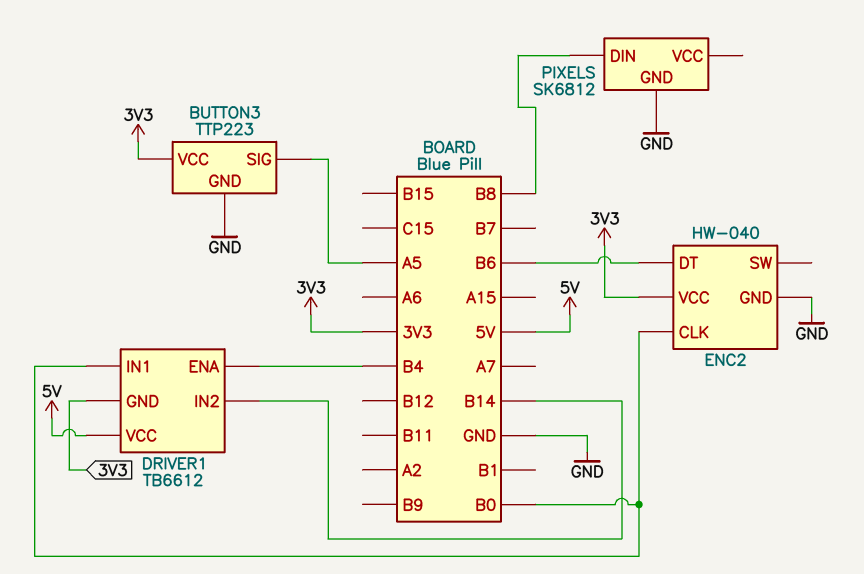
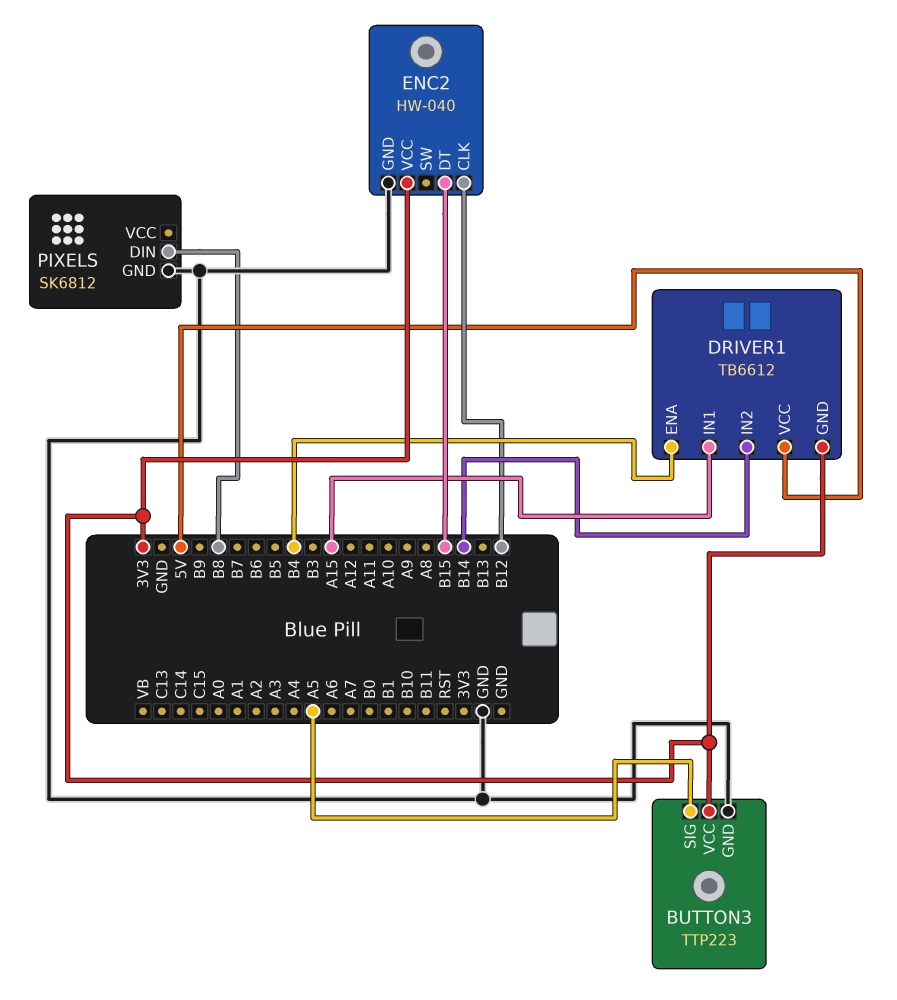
DRIVER1 pin IN1: B0 -> A15
ENC2 pin CLK: B0 -> B12
ENC2 pin DT: B6 -> B15

